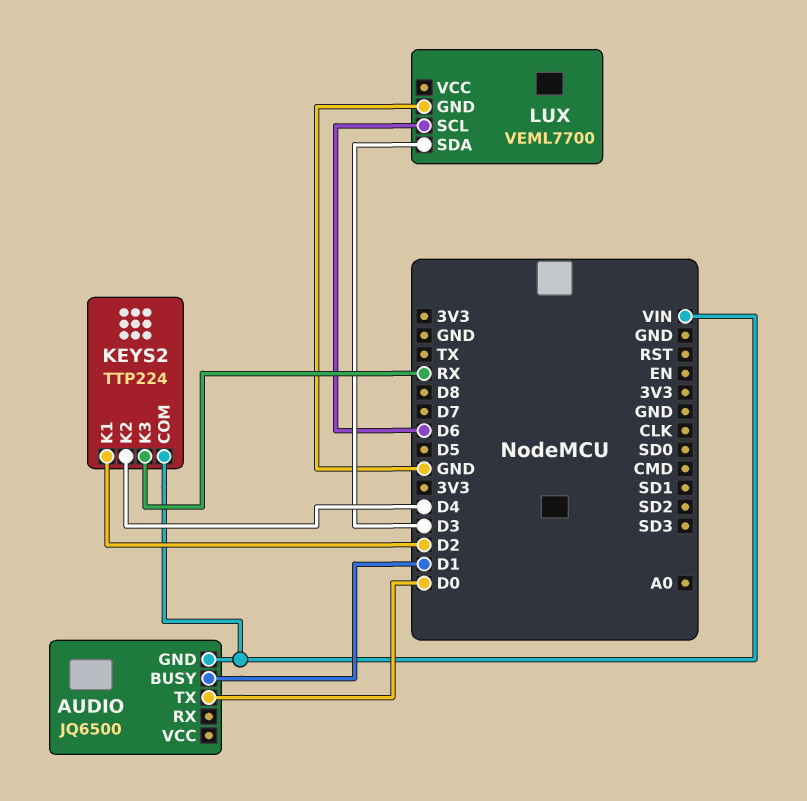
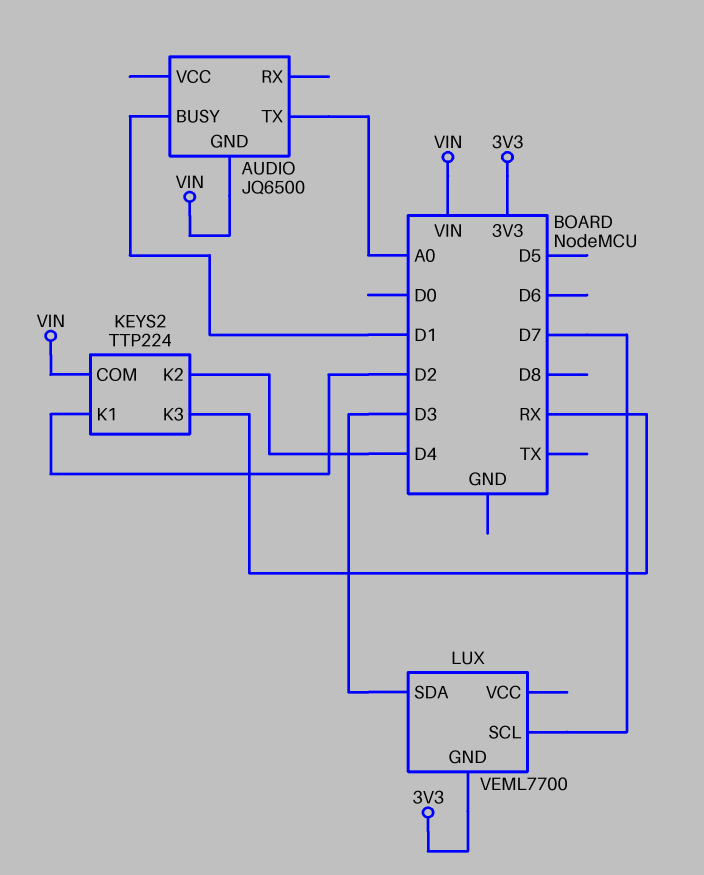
AUDIO pin TX: D0 -> A0
LUX pin GND: GND -> 3V3
LUX pin SCL: D6 -> D7

